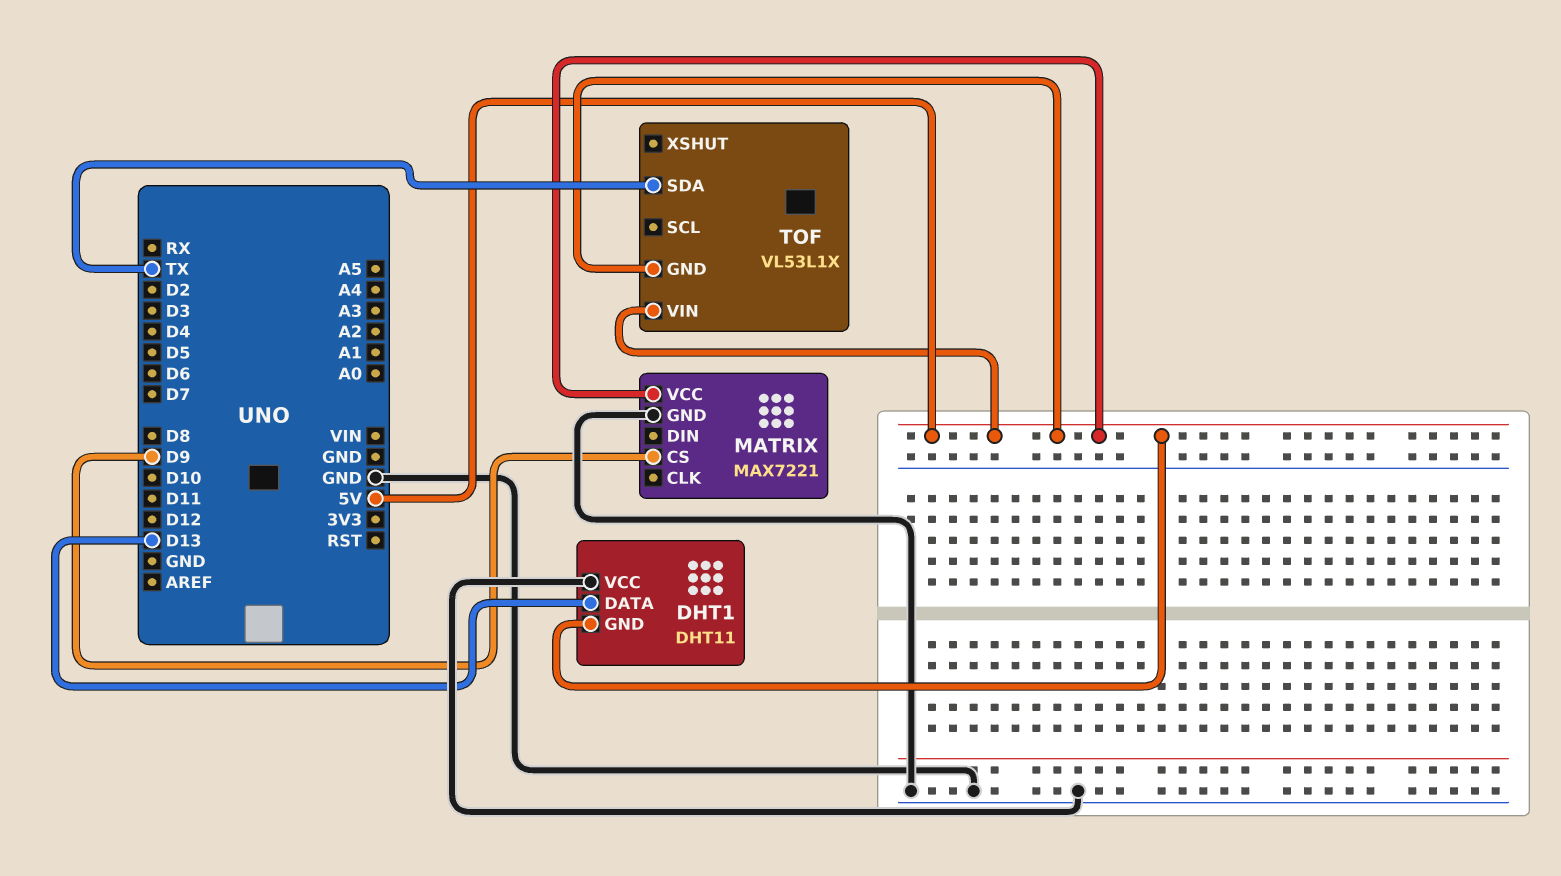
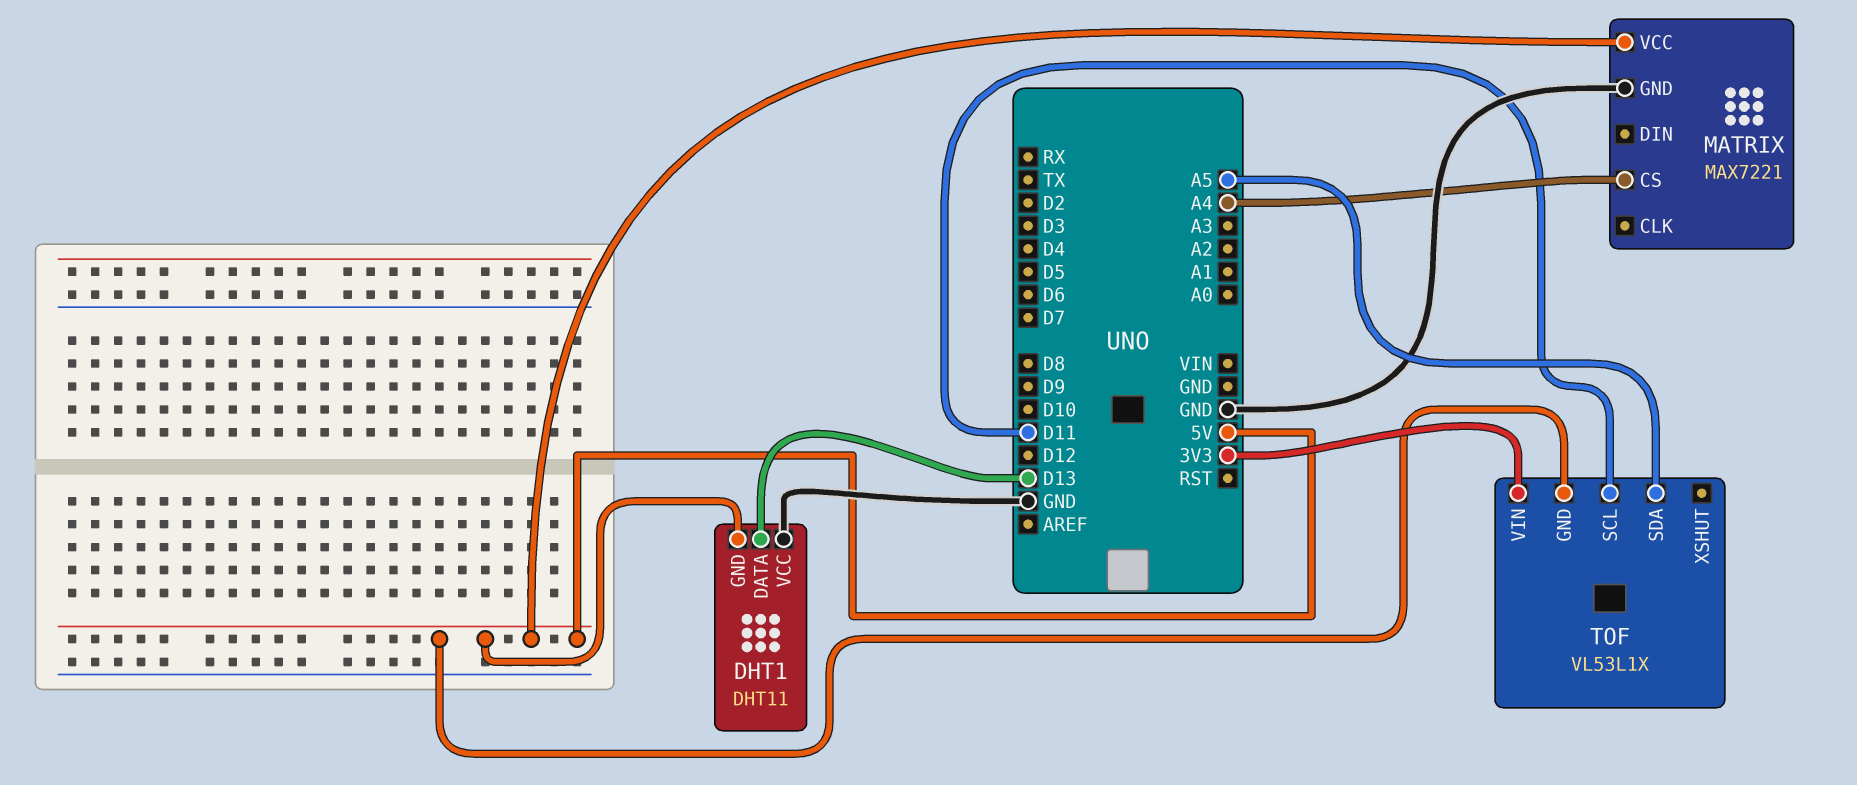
MATRIX pin CS: D9 -> A4
TOF pin SCL: none -> D11
TOF pin SDA: TX -> A5
TOF pin VIN: 5V -> 3V3

